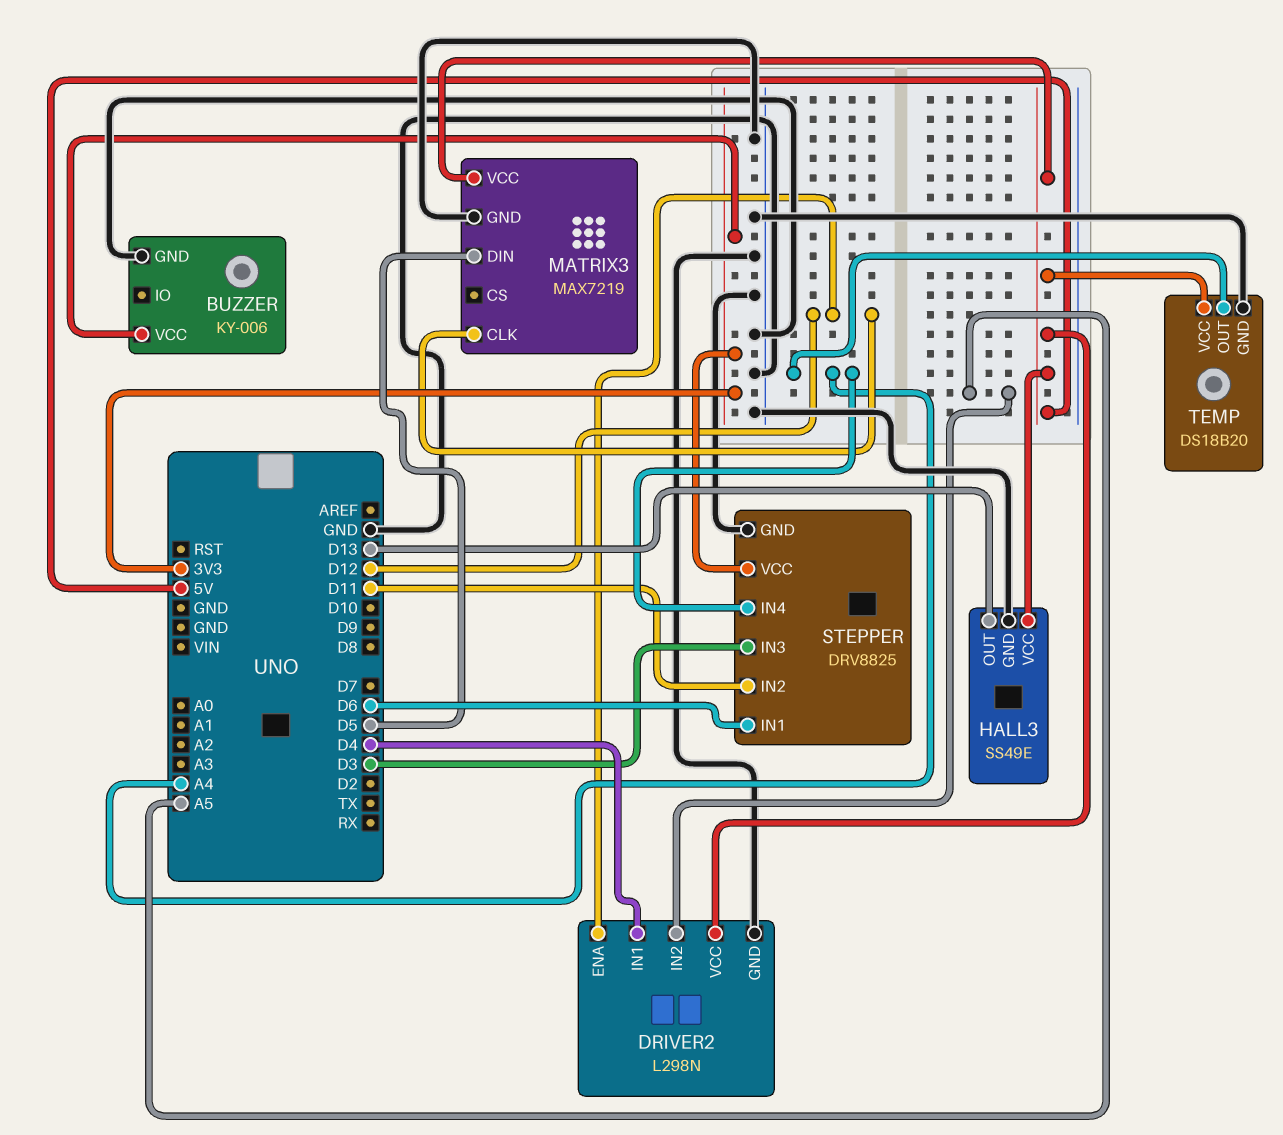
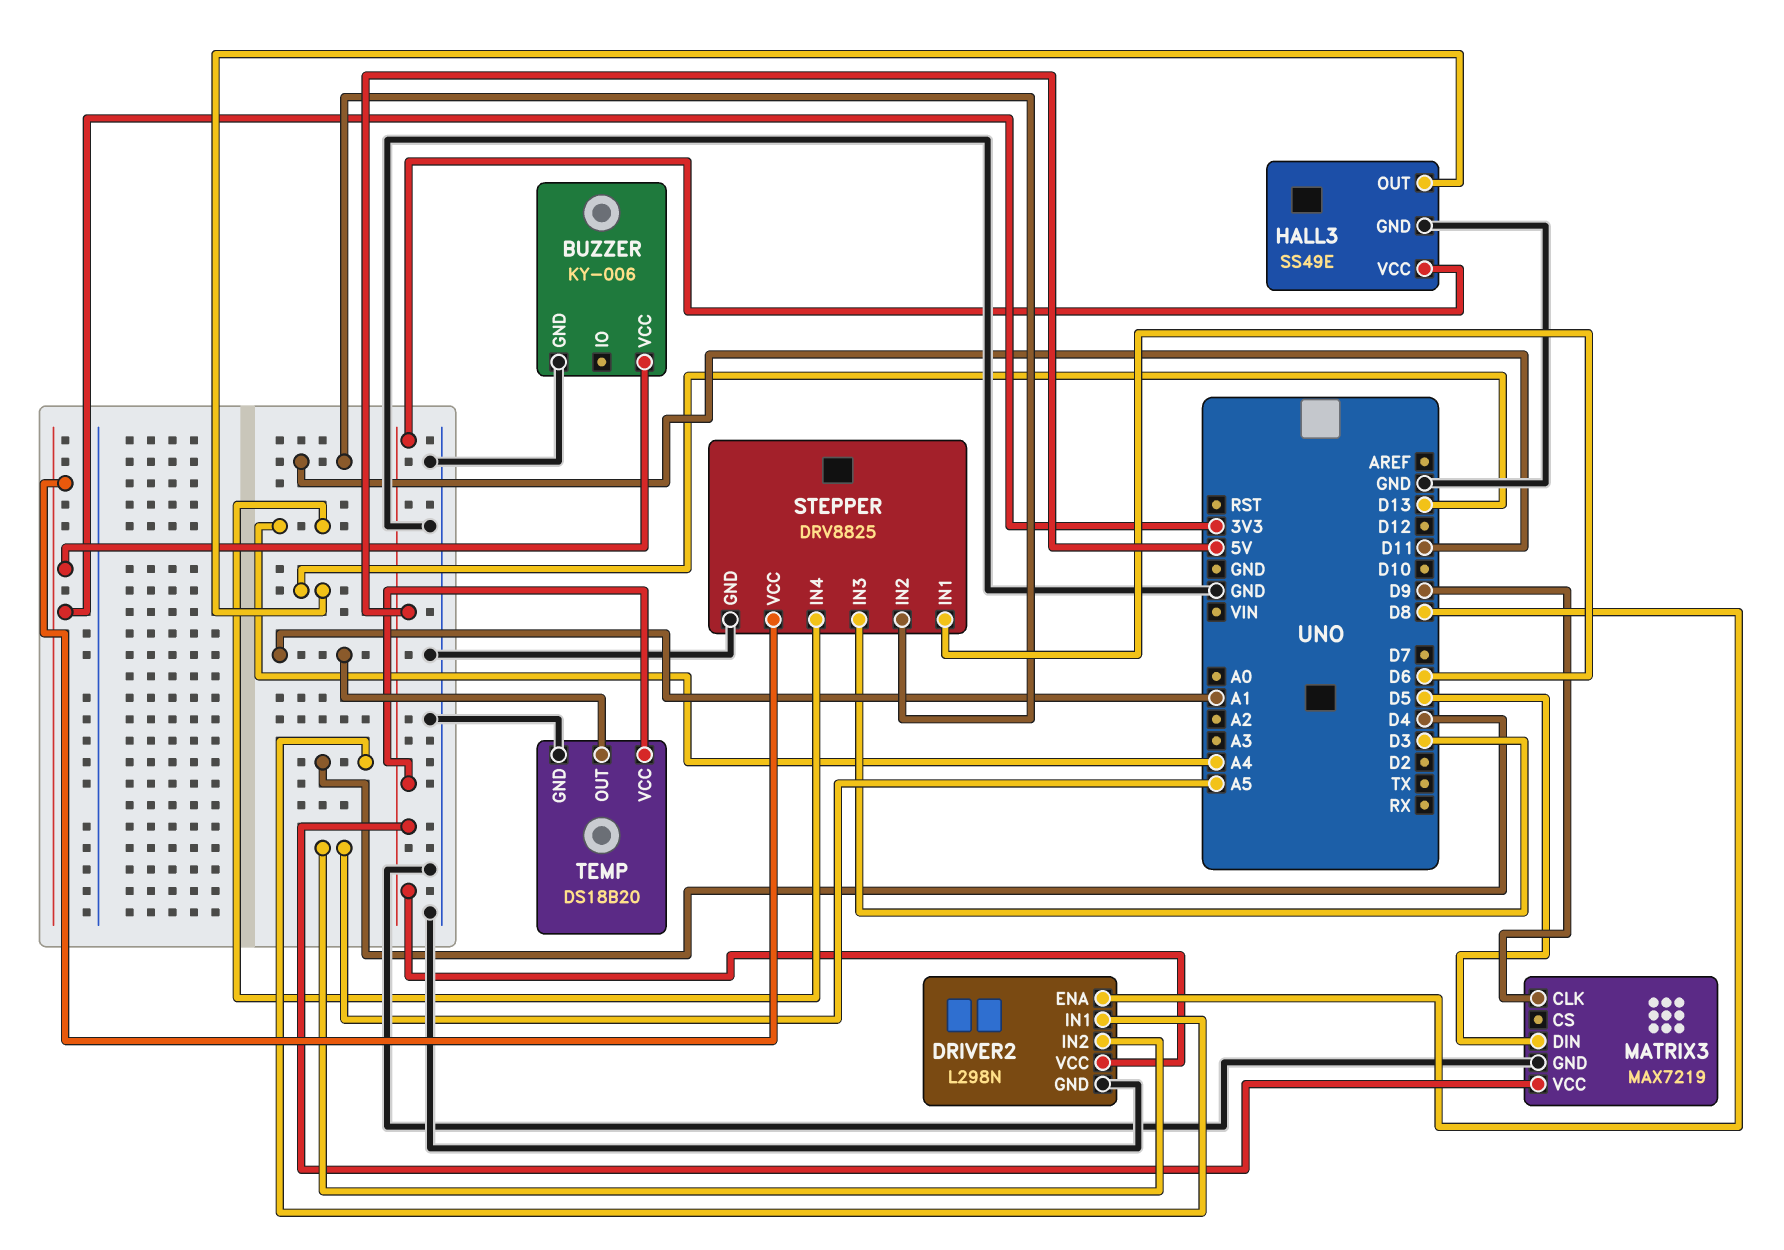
DRIVER2 pin ENA: D12 -> D8
MATRIX3 pin CLK: D12 -> D9
TEMP pin OUT: A4 -> A1

